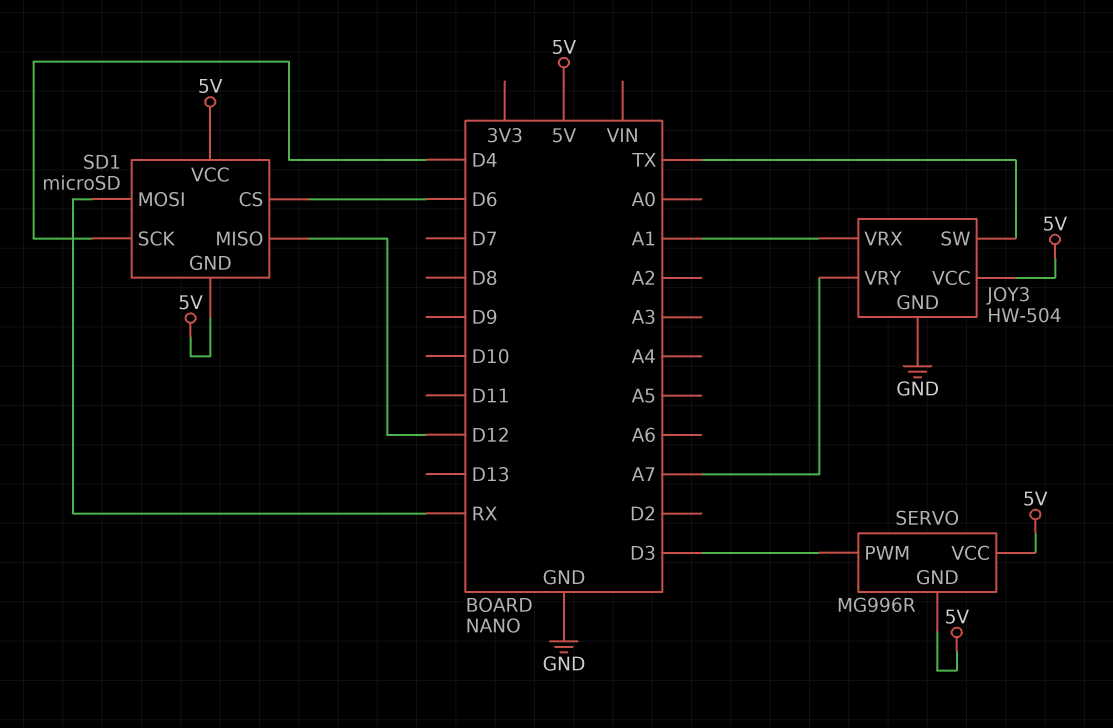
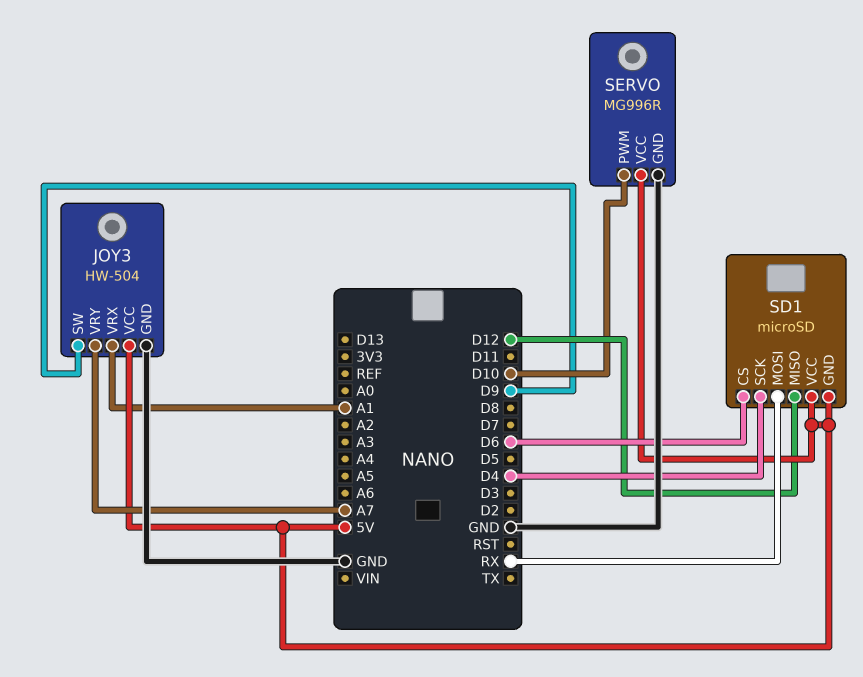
JOY3 pin SW: TX -> D9
SERVO pin GND: 5V -> GND
SERVO pin PWM: D3 -> D10

